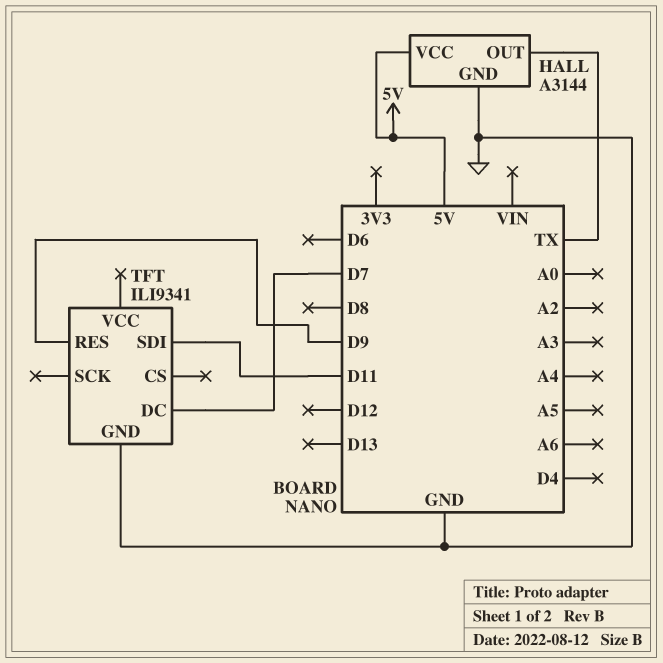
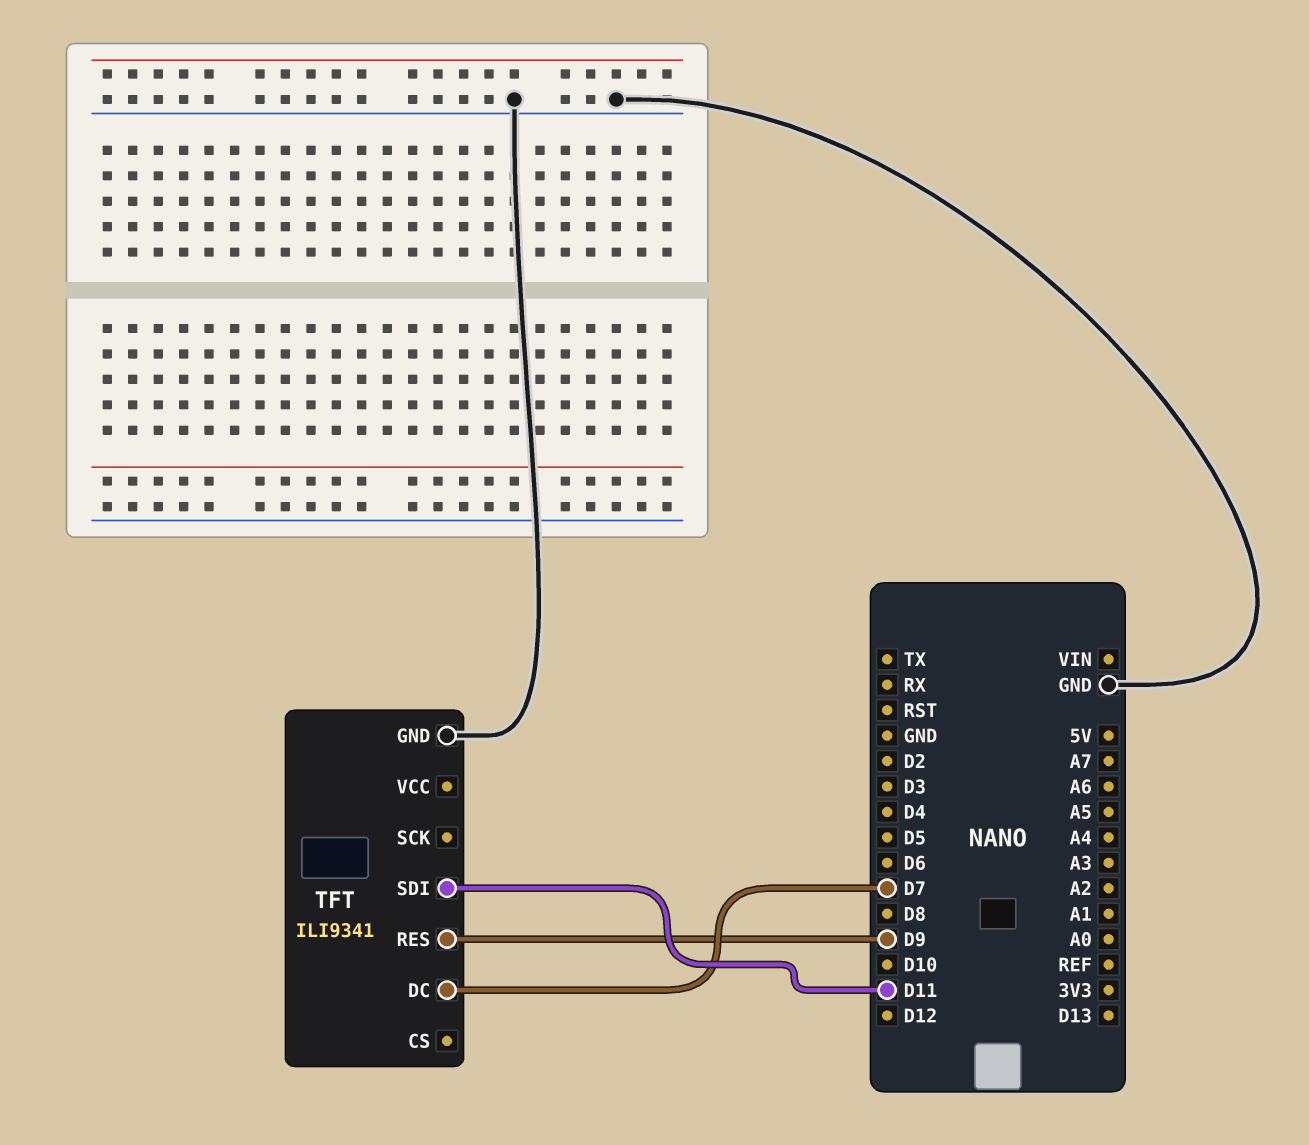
HALL: A3144 -> none
HALL pin GND: GND -> none
HALL pin OUT: TX -> none
HALL pin VCC: 5V -> none

